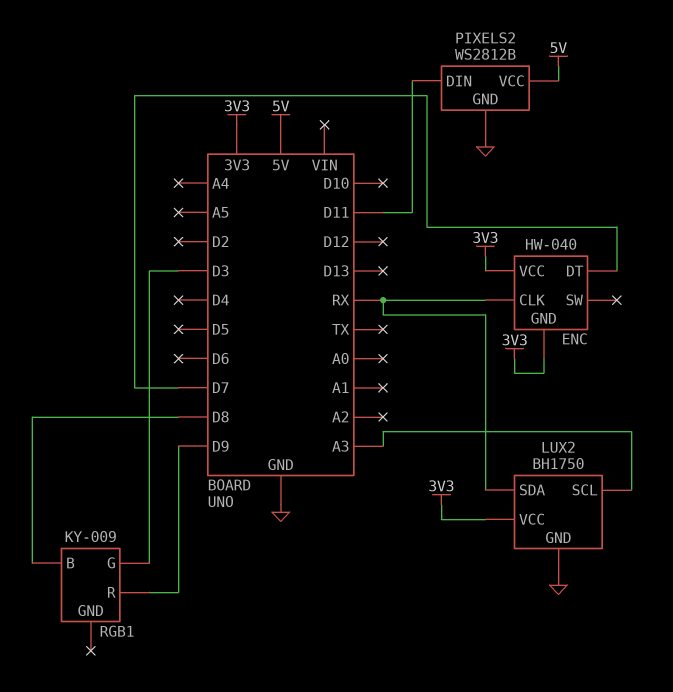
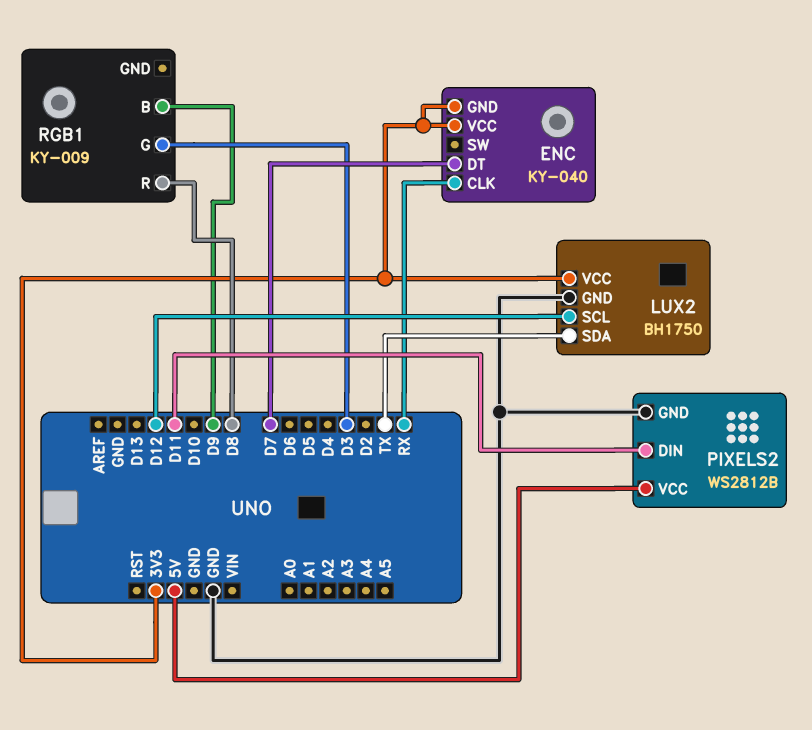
ENC: HW-040 -> KY-040
LUX2 pin SCL: A3 -> D12
LUX2 pin SDA: RX -> TX
RGB1 pin B: D8 -> D9
RGB1 pin R: D9 -> D8

